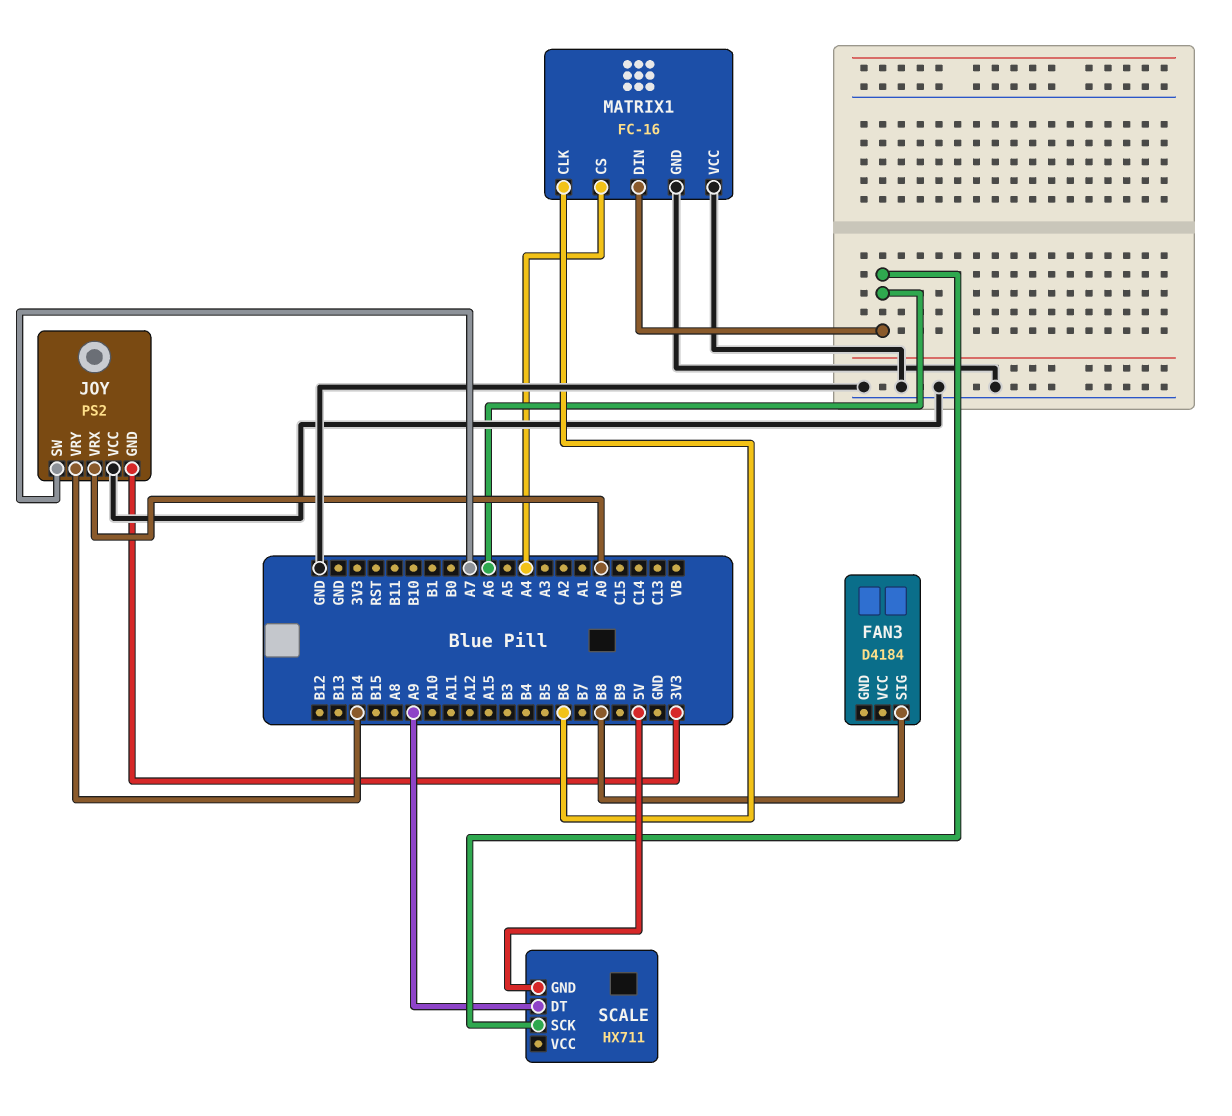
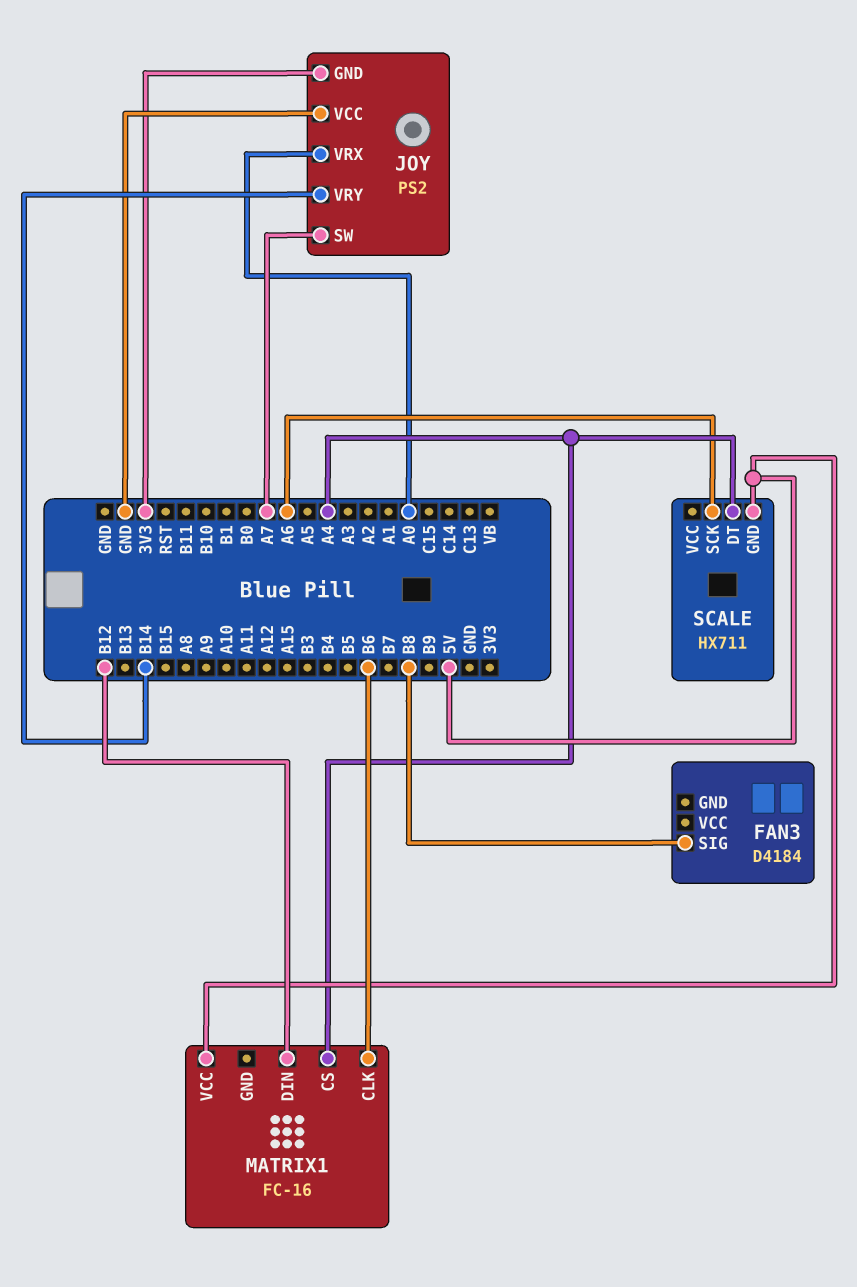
MATRIX1 pin DIN: A6 -> B12
MATRIX1 pin GND: GND -> none
MATRIX1 pin VCC: GND -> 5V
SCALE pin DT: A9 -> A4

